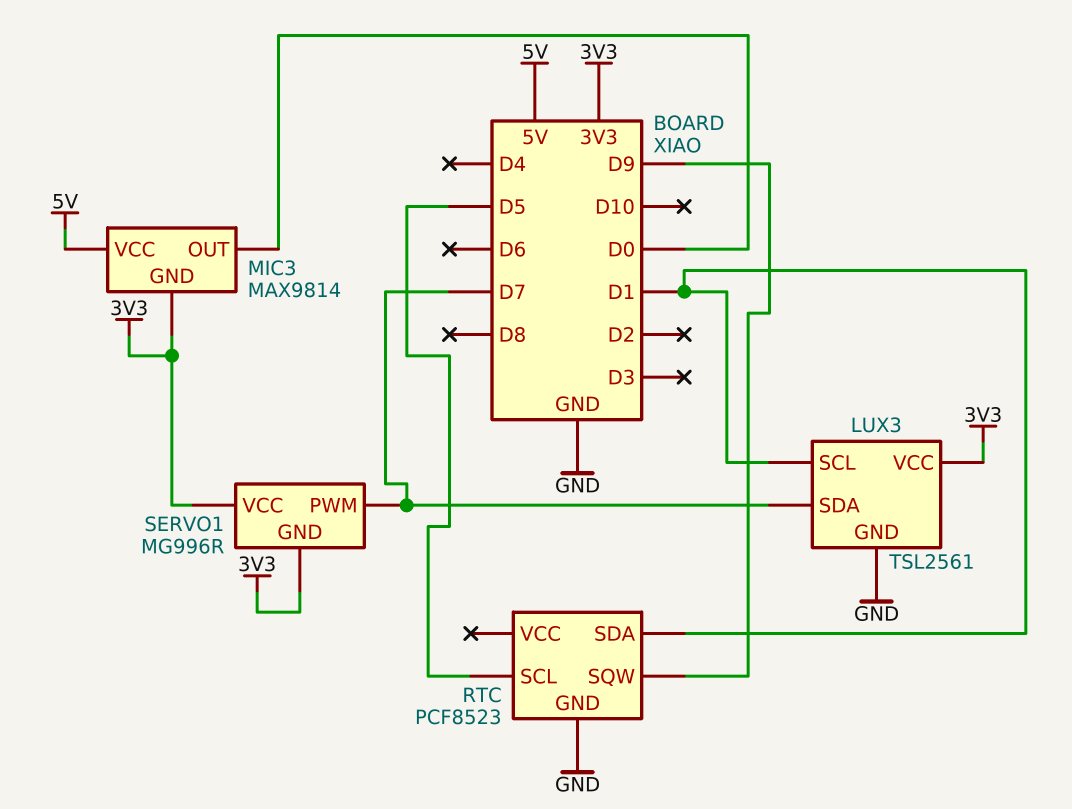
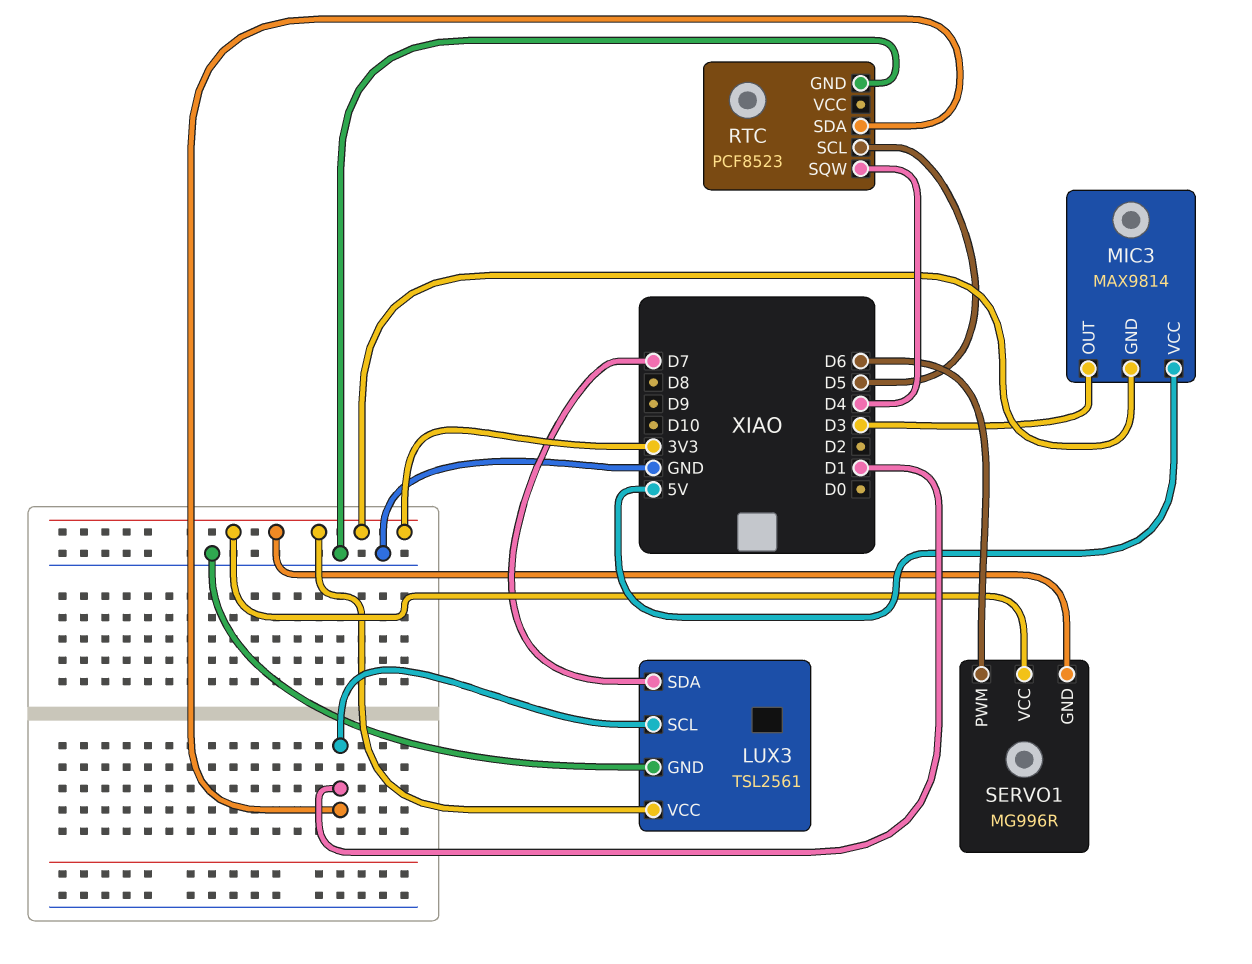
MIC3 pin OUT: D0 -> D3
RTC pin SQW: D9 -> D4
SERVO1 pin PWM: D7 -> D6

